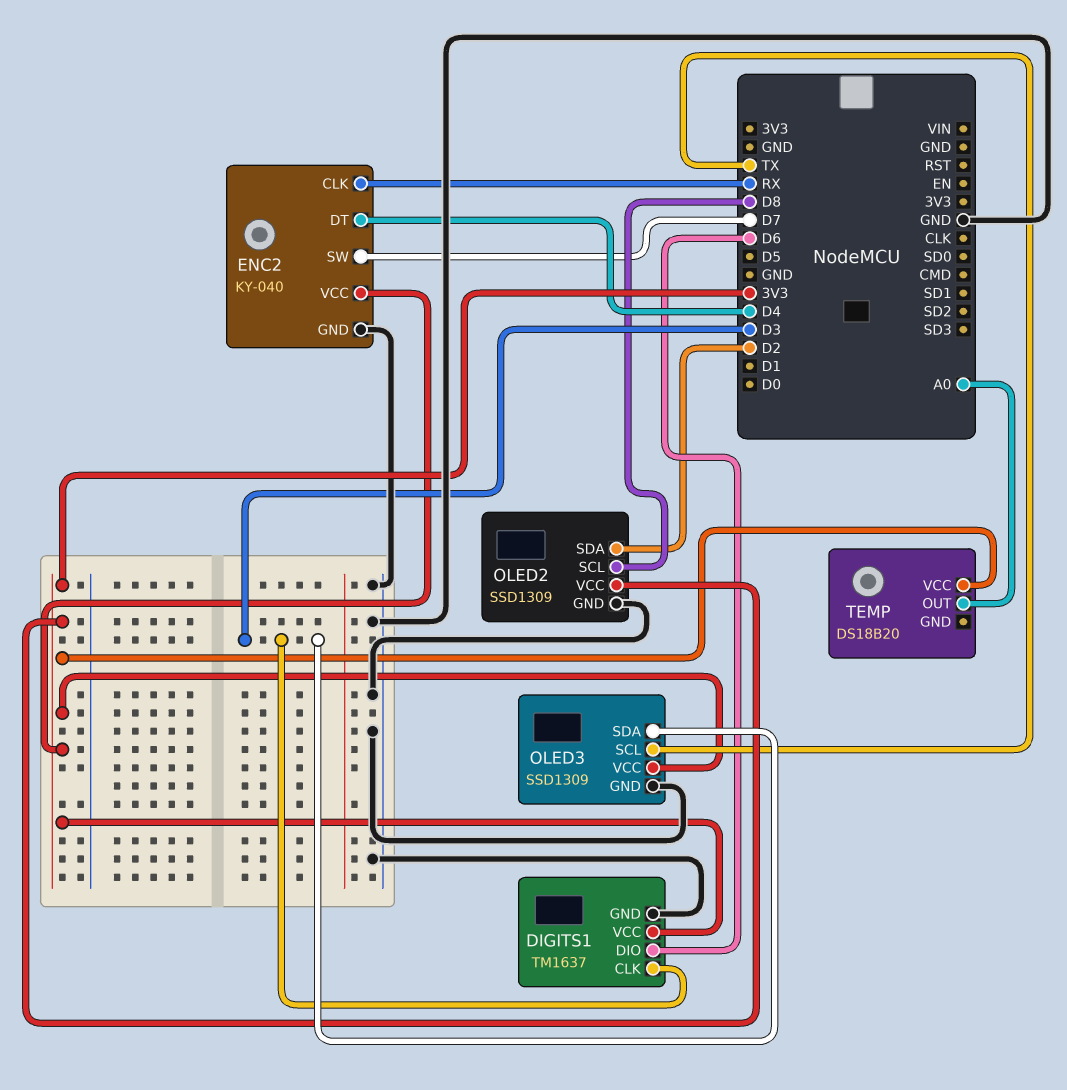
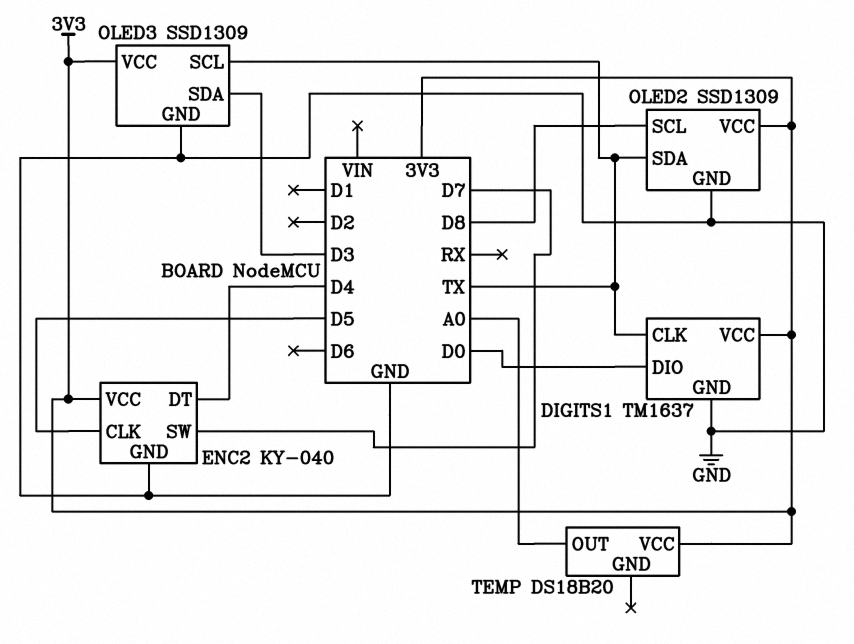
DIGITS1 pin CLK: D3 -> TX
DIGITS1 pin DIO: D6 -> D0
ENC2 pin CLK: RX -> D5
OLED2 pin SDA: D2 -> TX

